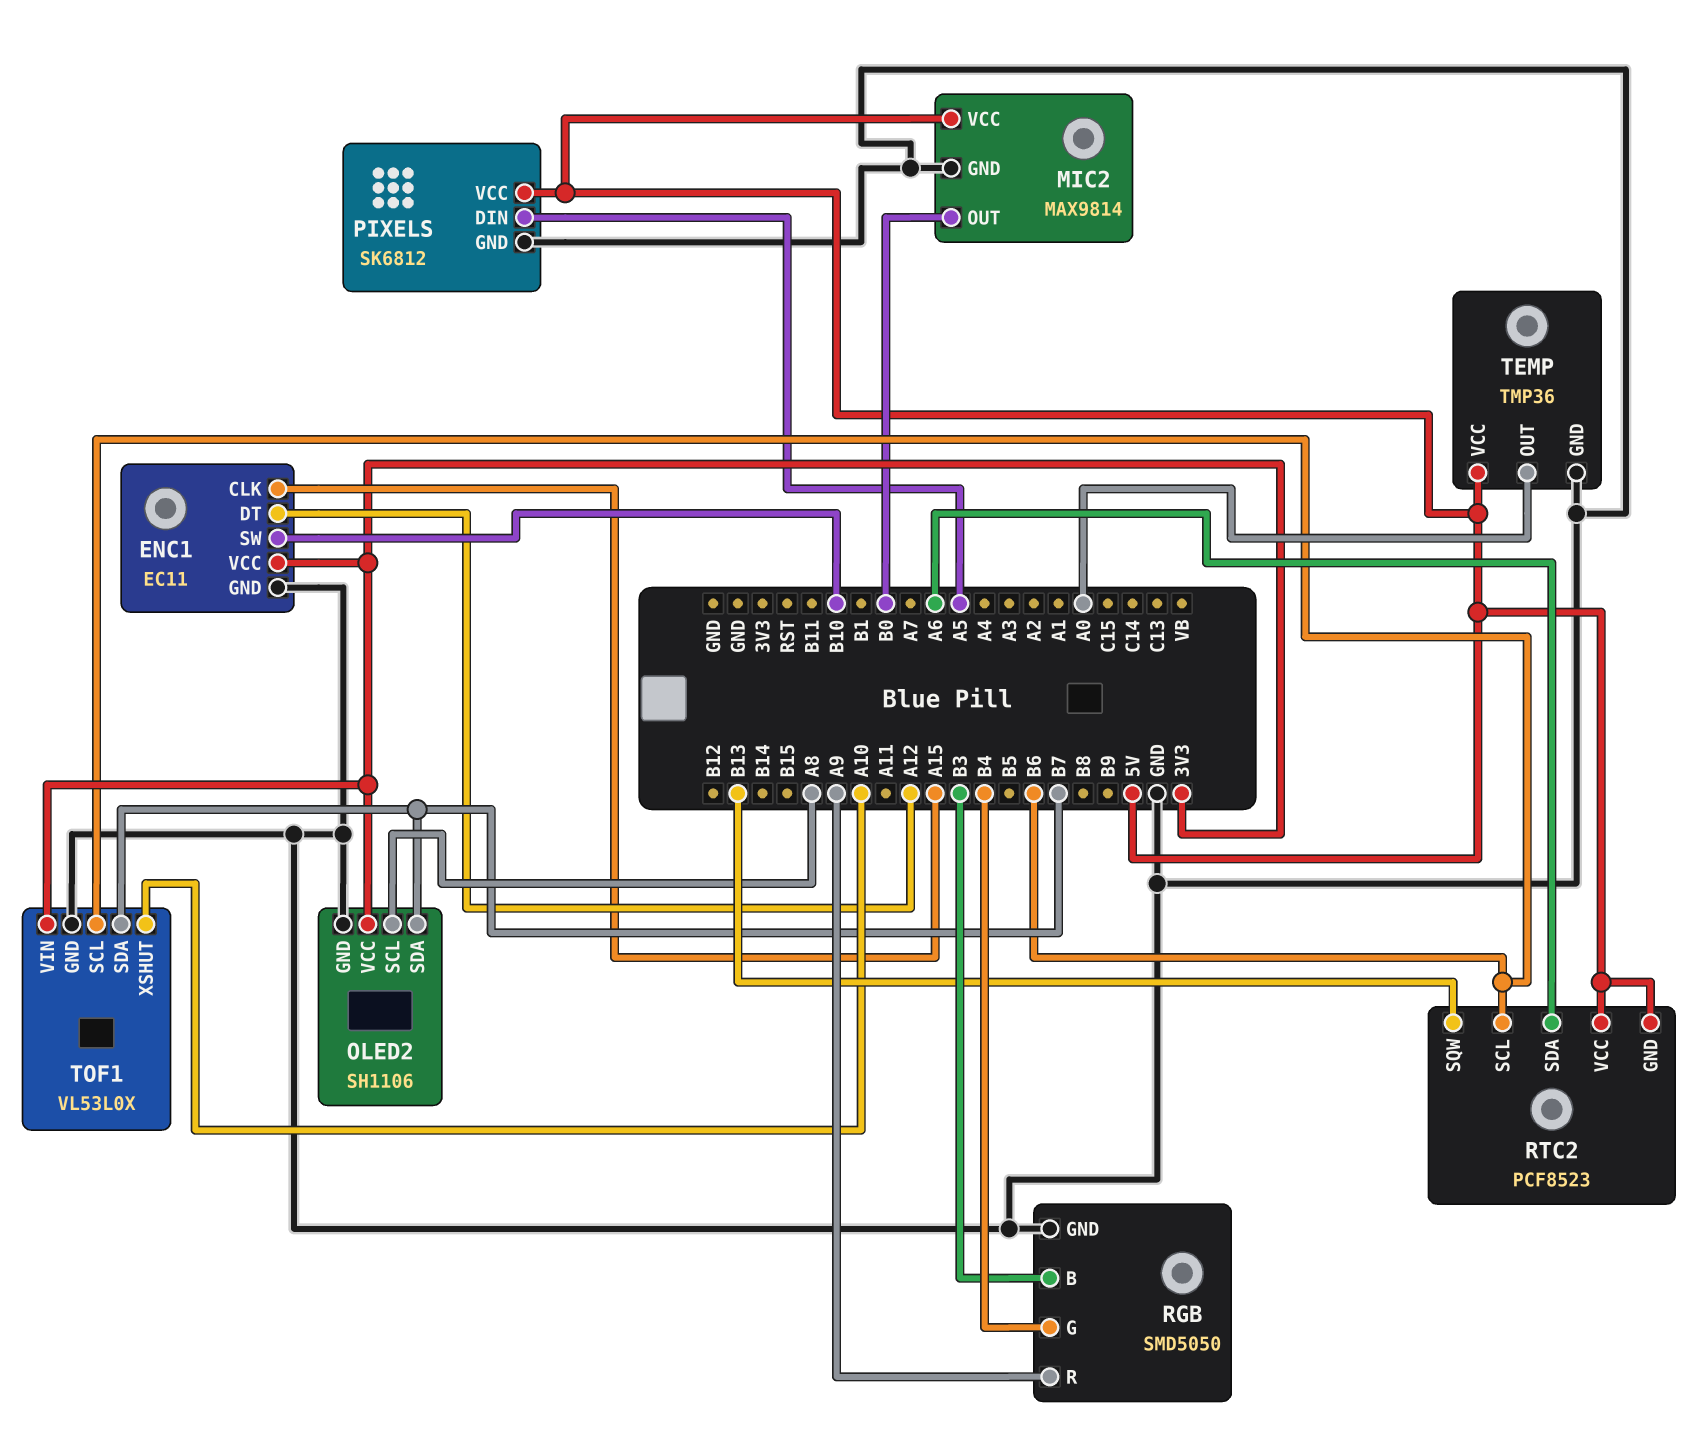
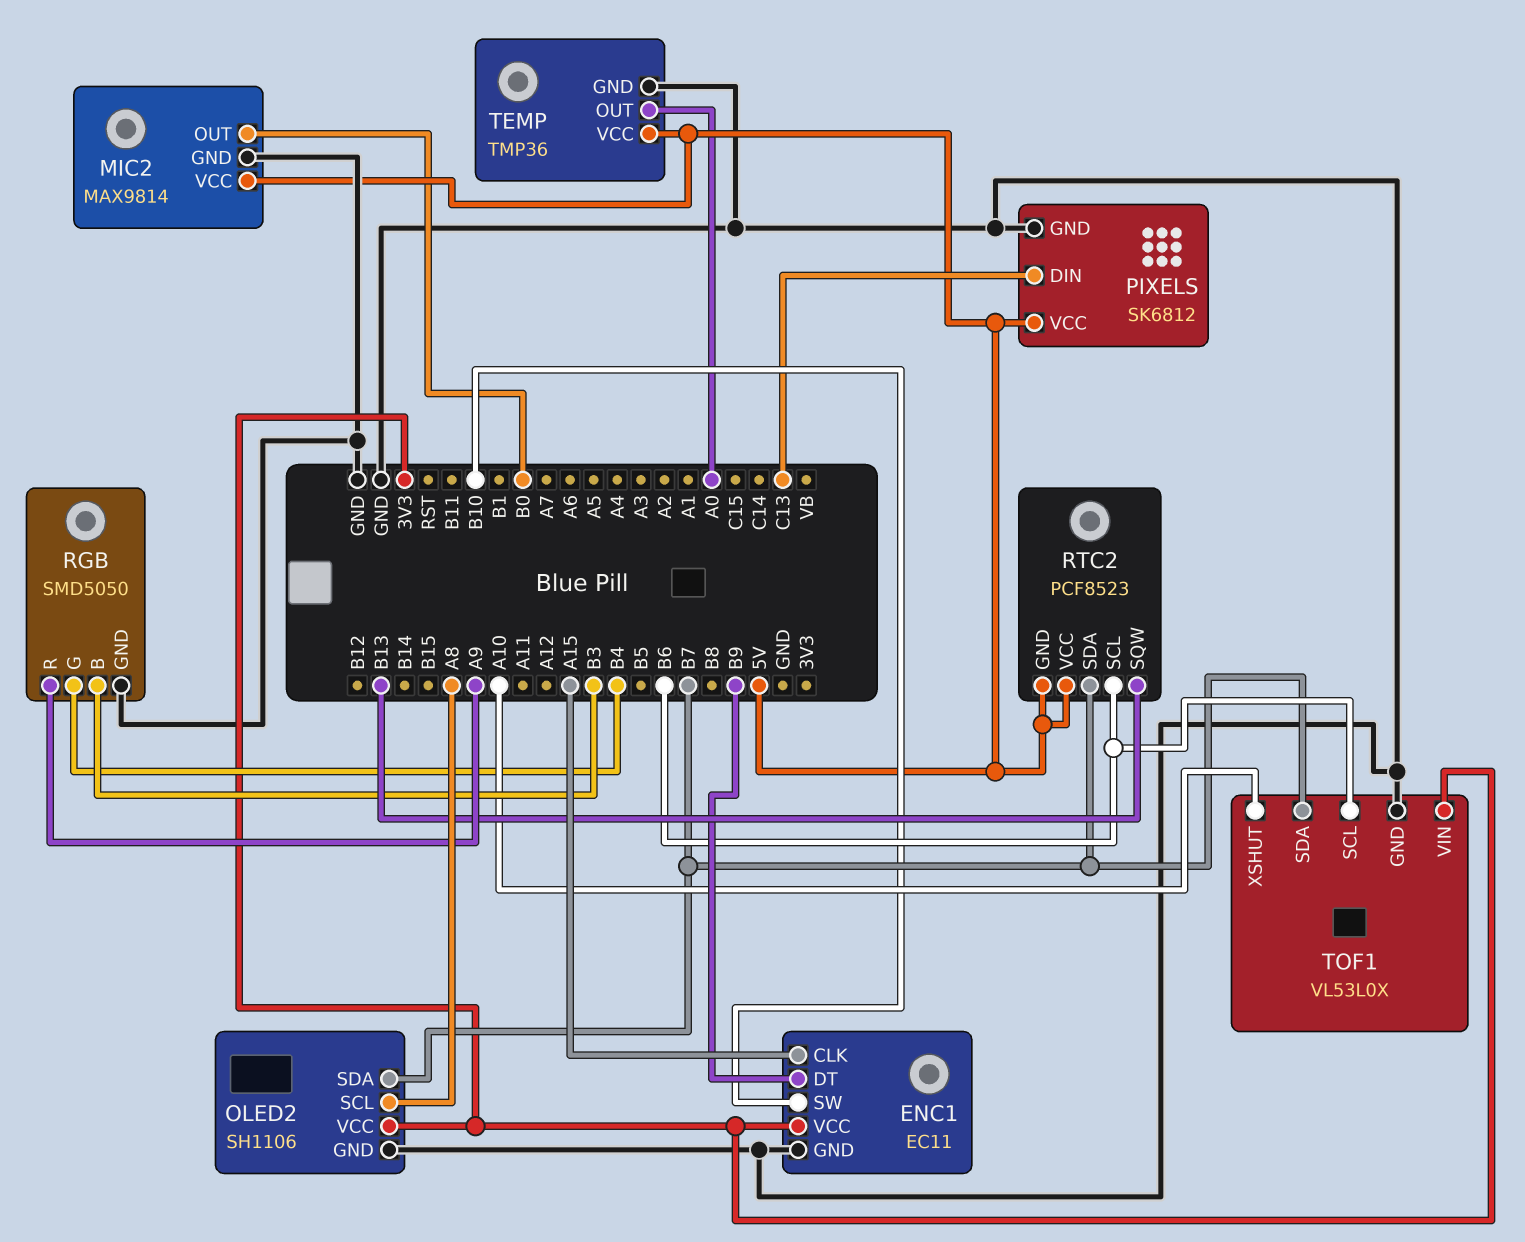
ENC1 pin DT: A12 -> B9
PIXELS pin DIN: A5 -> C13
RTC2 pin SDA: A6 -> B7

